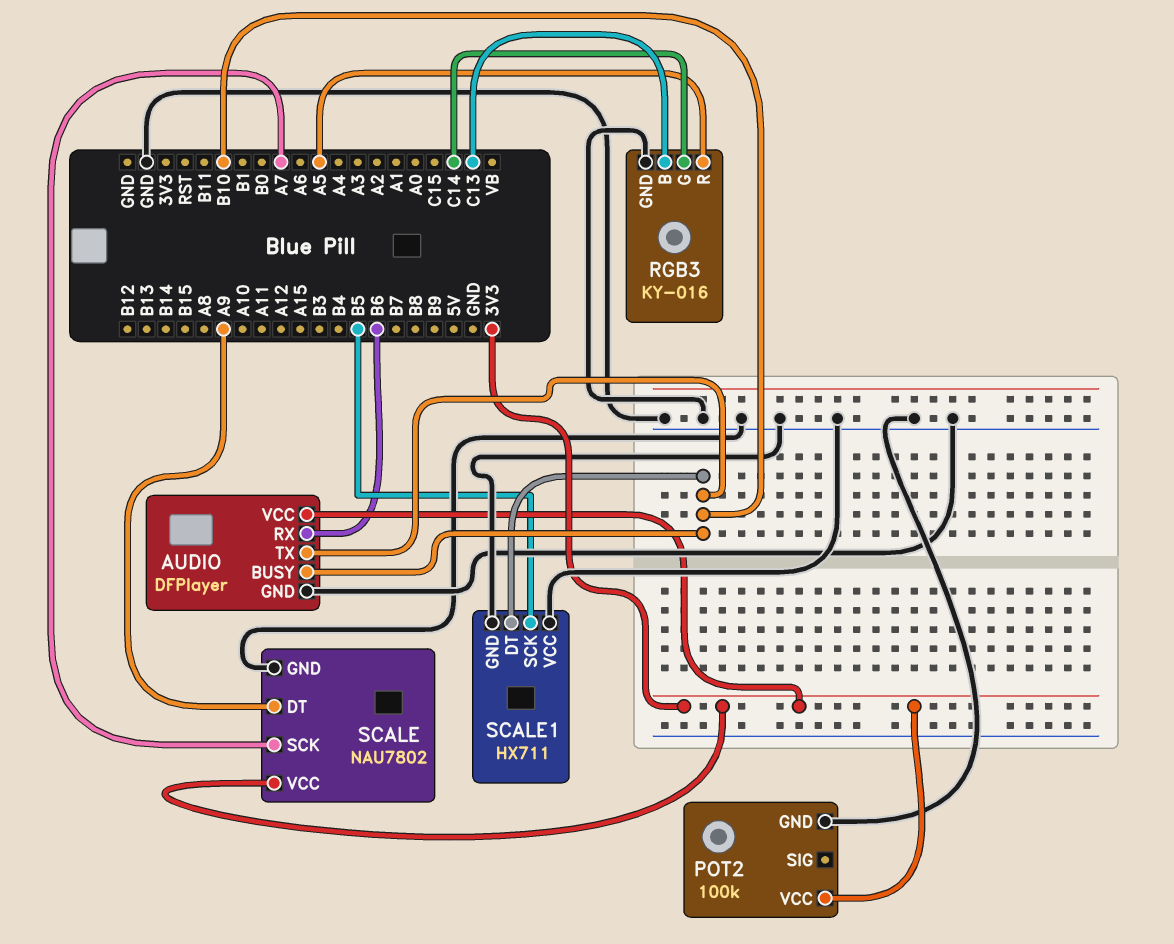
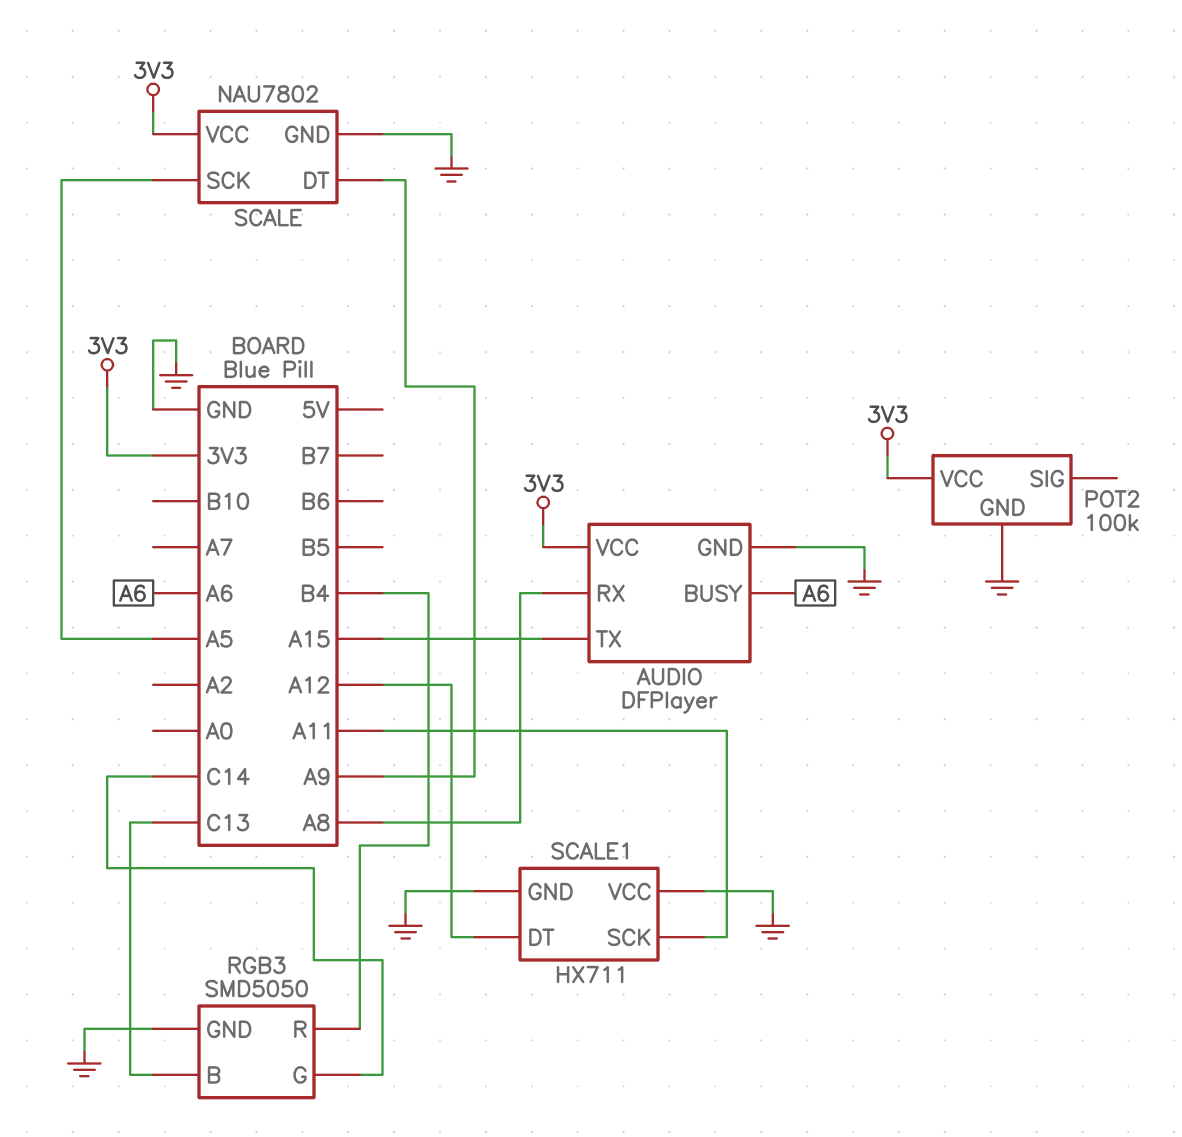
AUDIO pin BUSY: B10 -> A6
AUDIO pin RX: B6 -> A8
AUDIO pin TX: B10 -> A15
RGB3: KY-016 -> SMD5050
RGB3 pin R: A5 -> B4
SCALE pin SCK: A7 -> A5
SCALE1 pin DT: B10 -> A12
SCALE1 pin SCK: B5 -> A11

